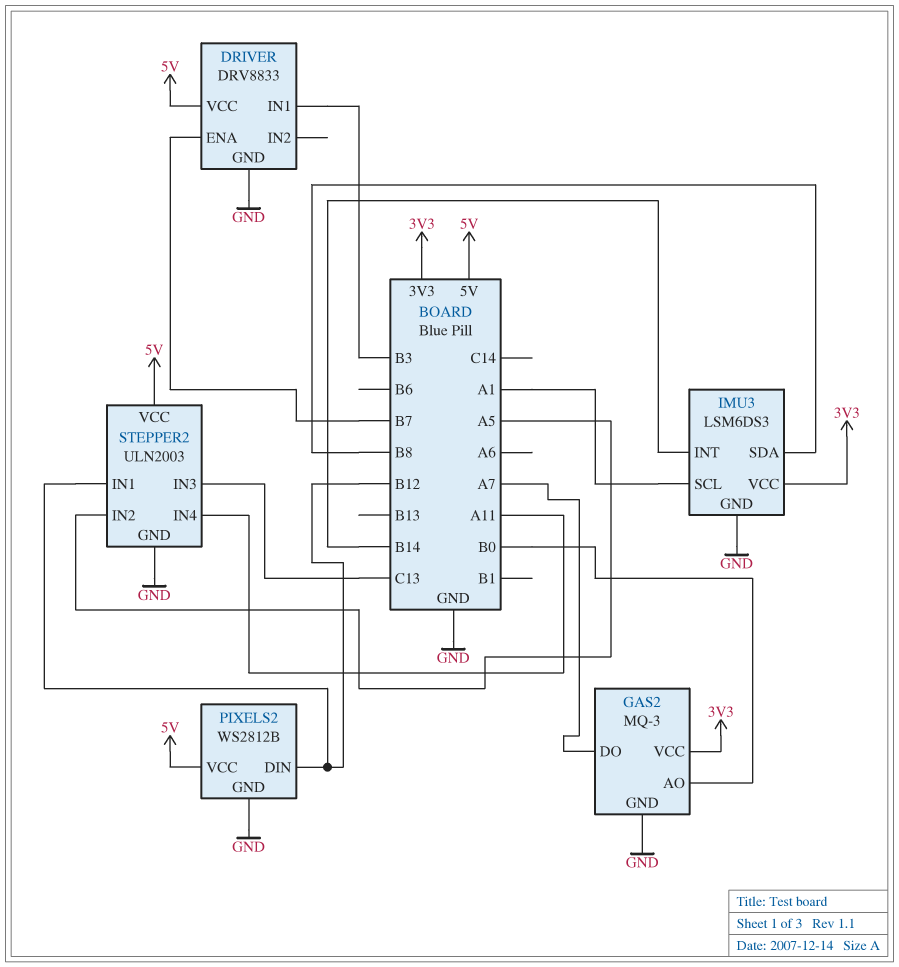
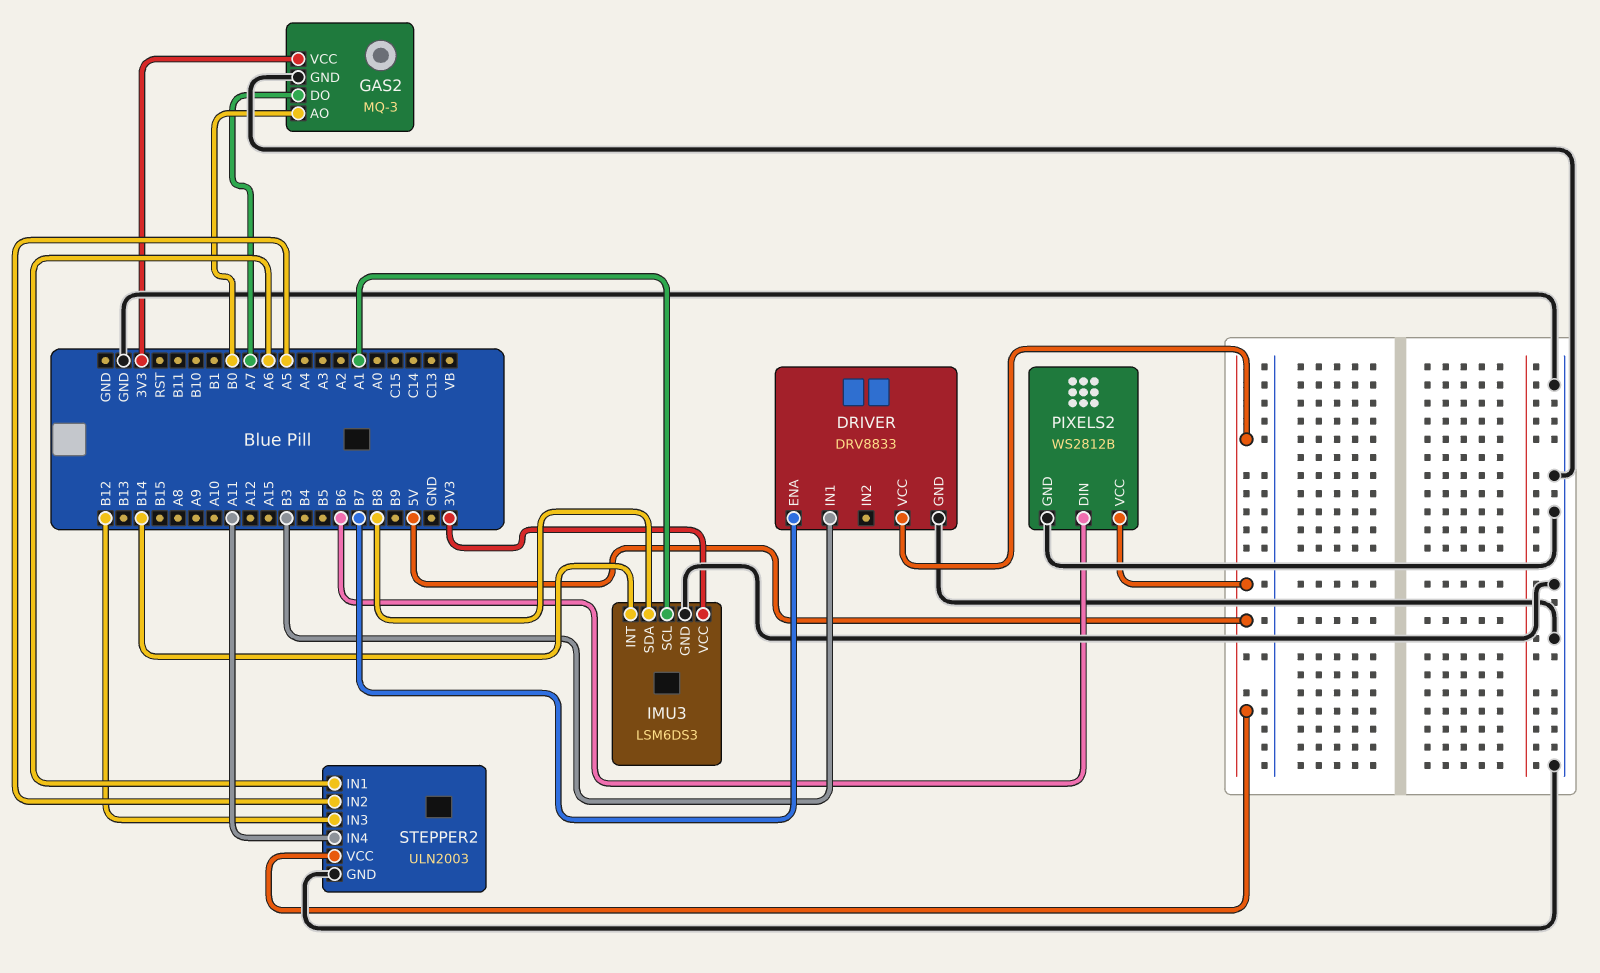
PIXELS2 pin DIN: B12 -> B6
STEPPER2 pin IN1: B12 -> A6
STEPPER2 pin IN3: C13 -> B12

